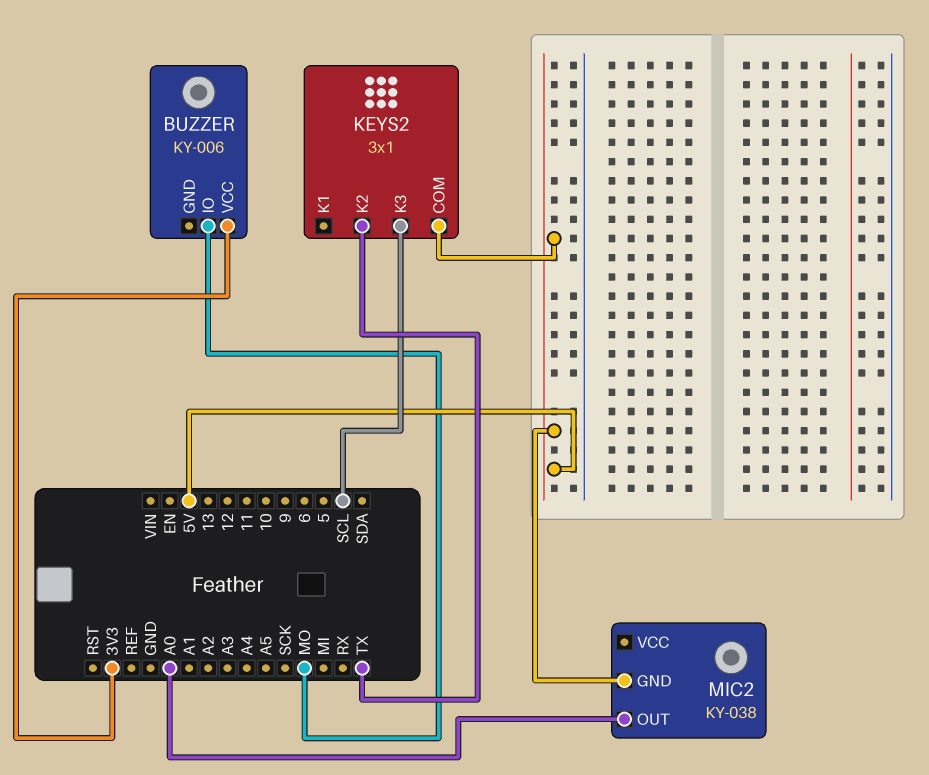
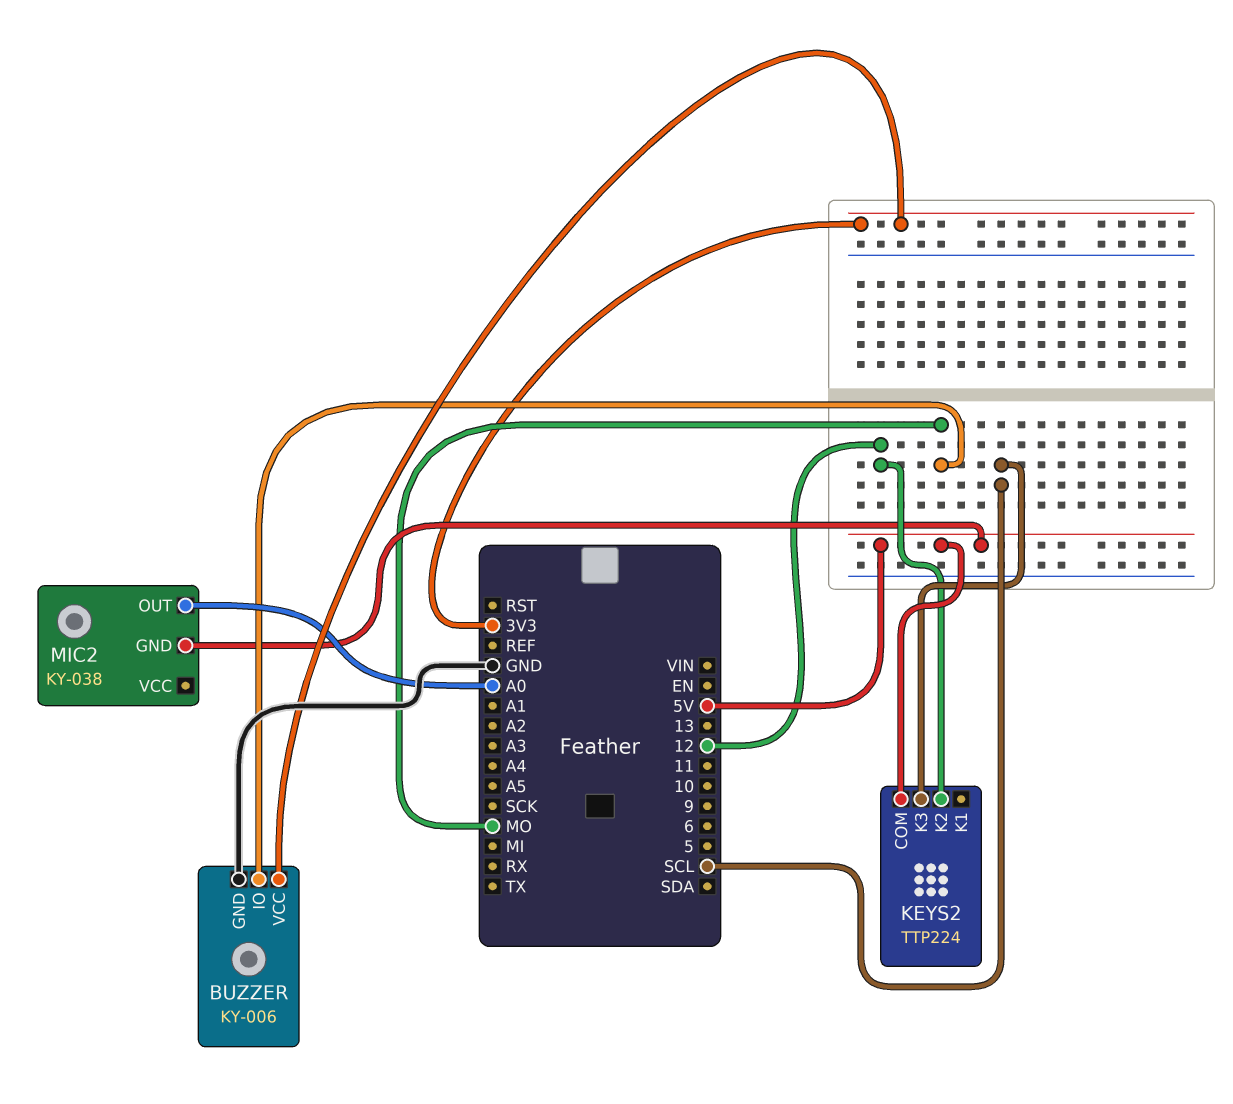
BUZZER pin GND: none -> GND
KEYS2: 3x1 -> TTP224
KEYS2 pin K2: TX -> 12

